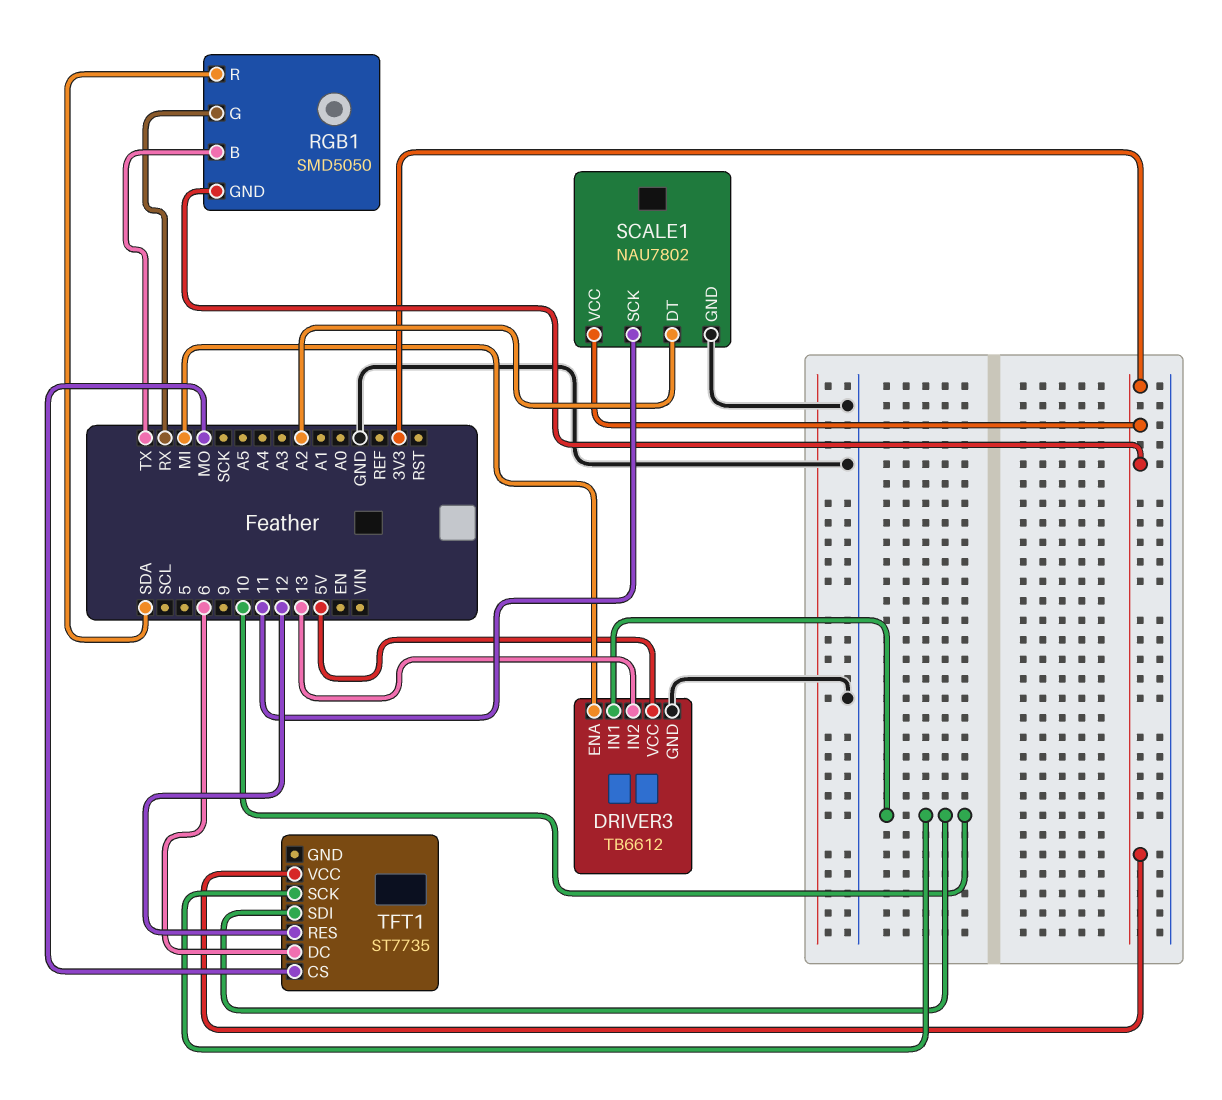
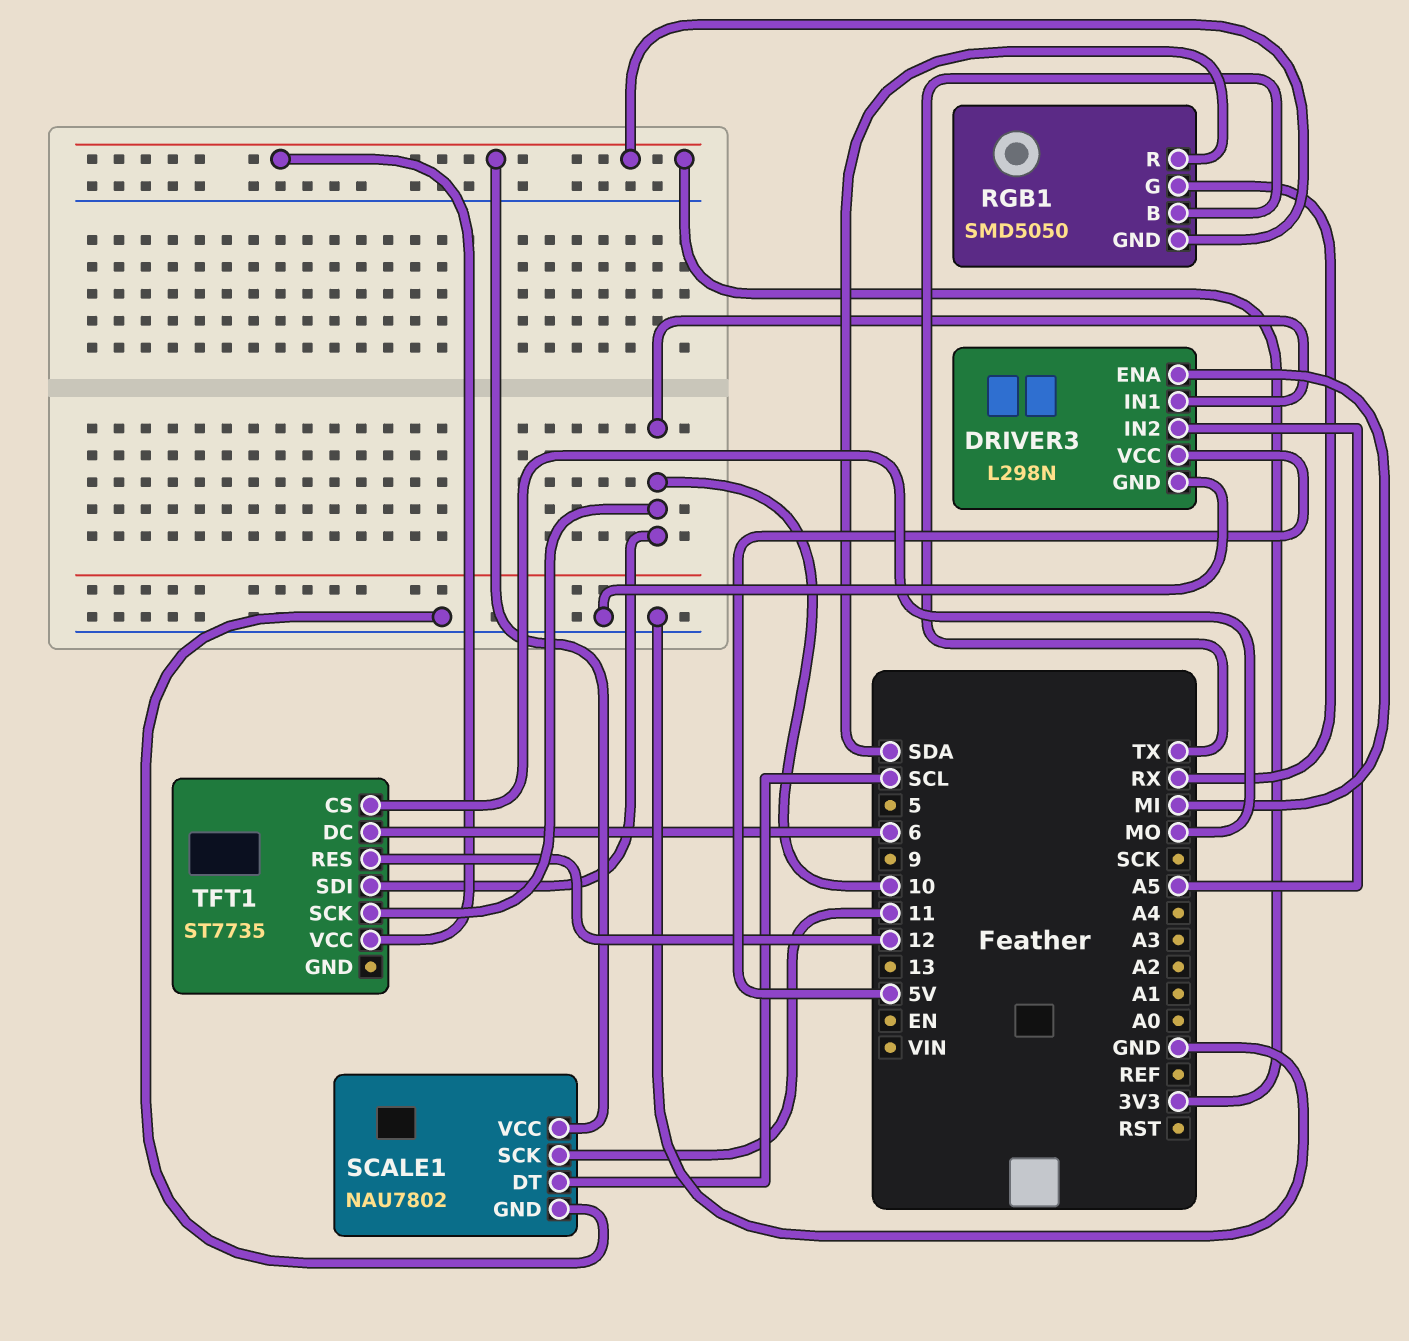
DRIVER3: TB6612 -> L298N
DRIVER3 pin IN2: 13 -> A5
SCALE1 pin DT: A2 -> SCL

